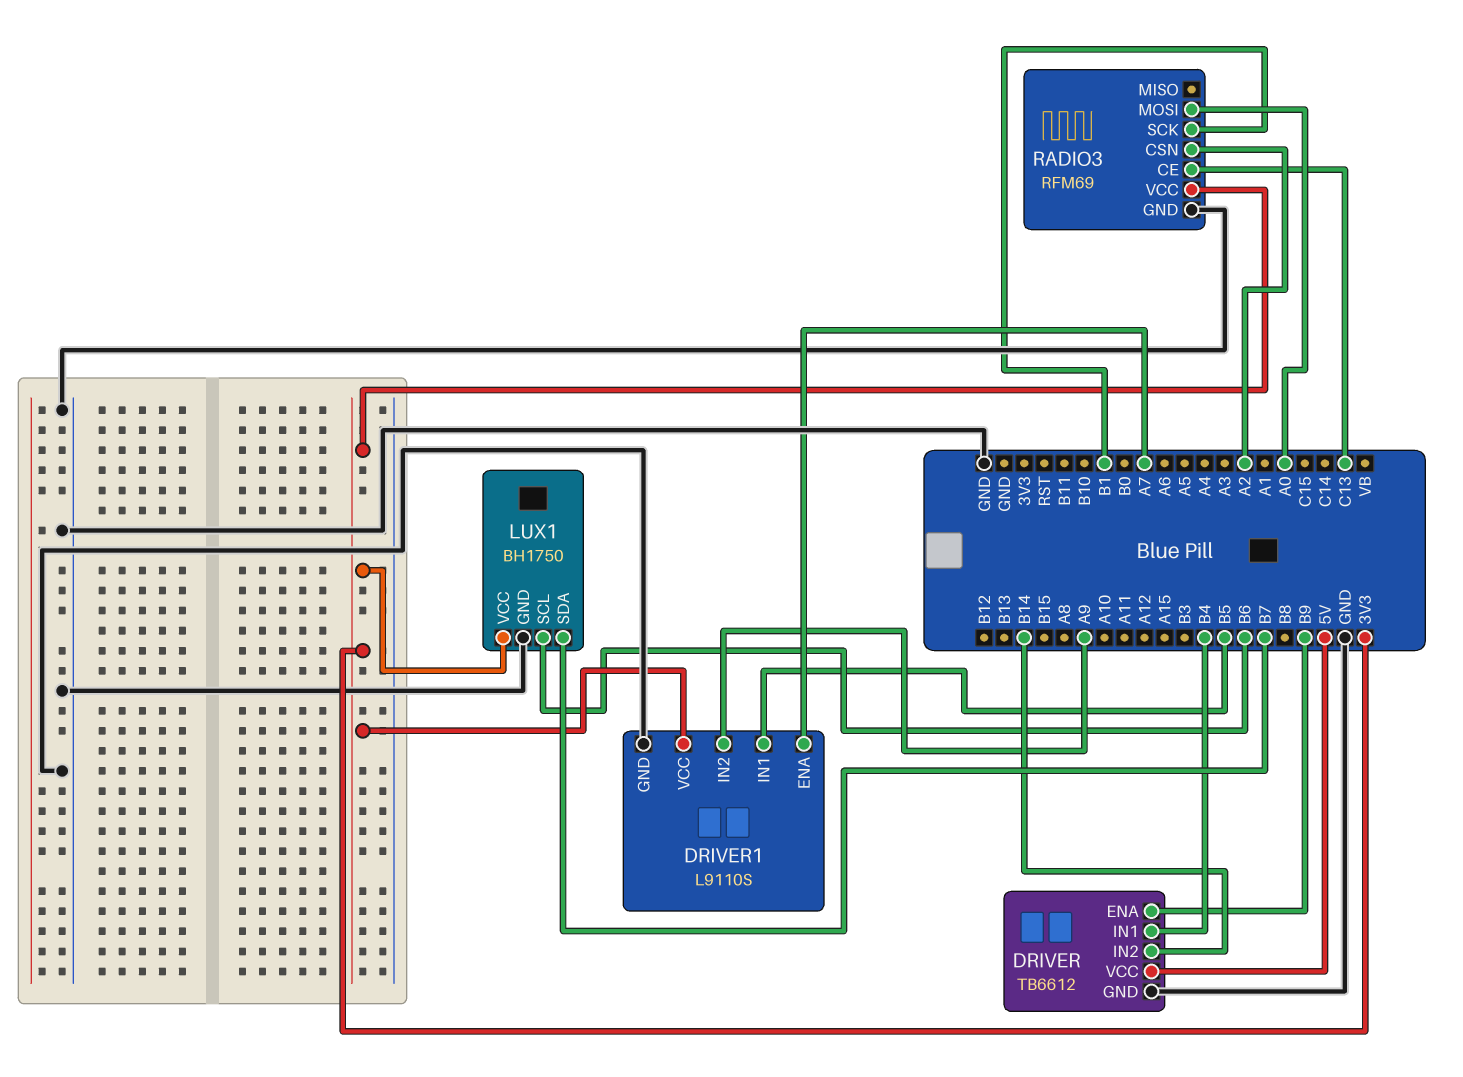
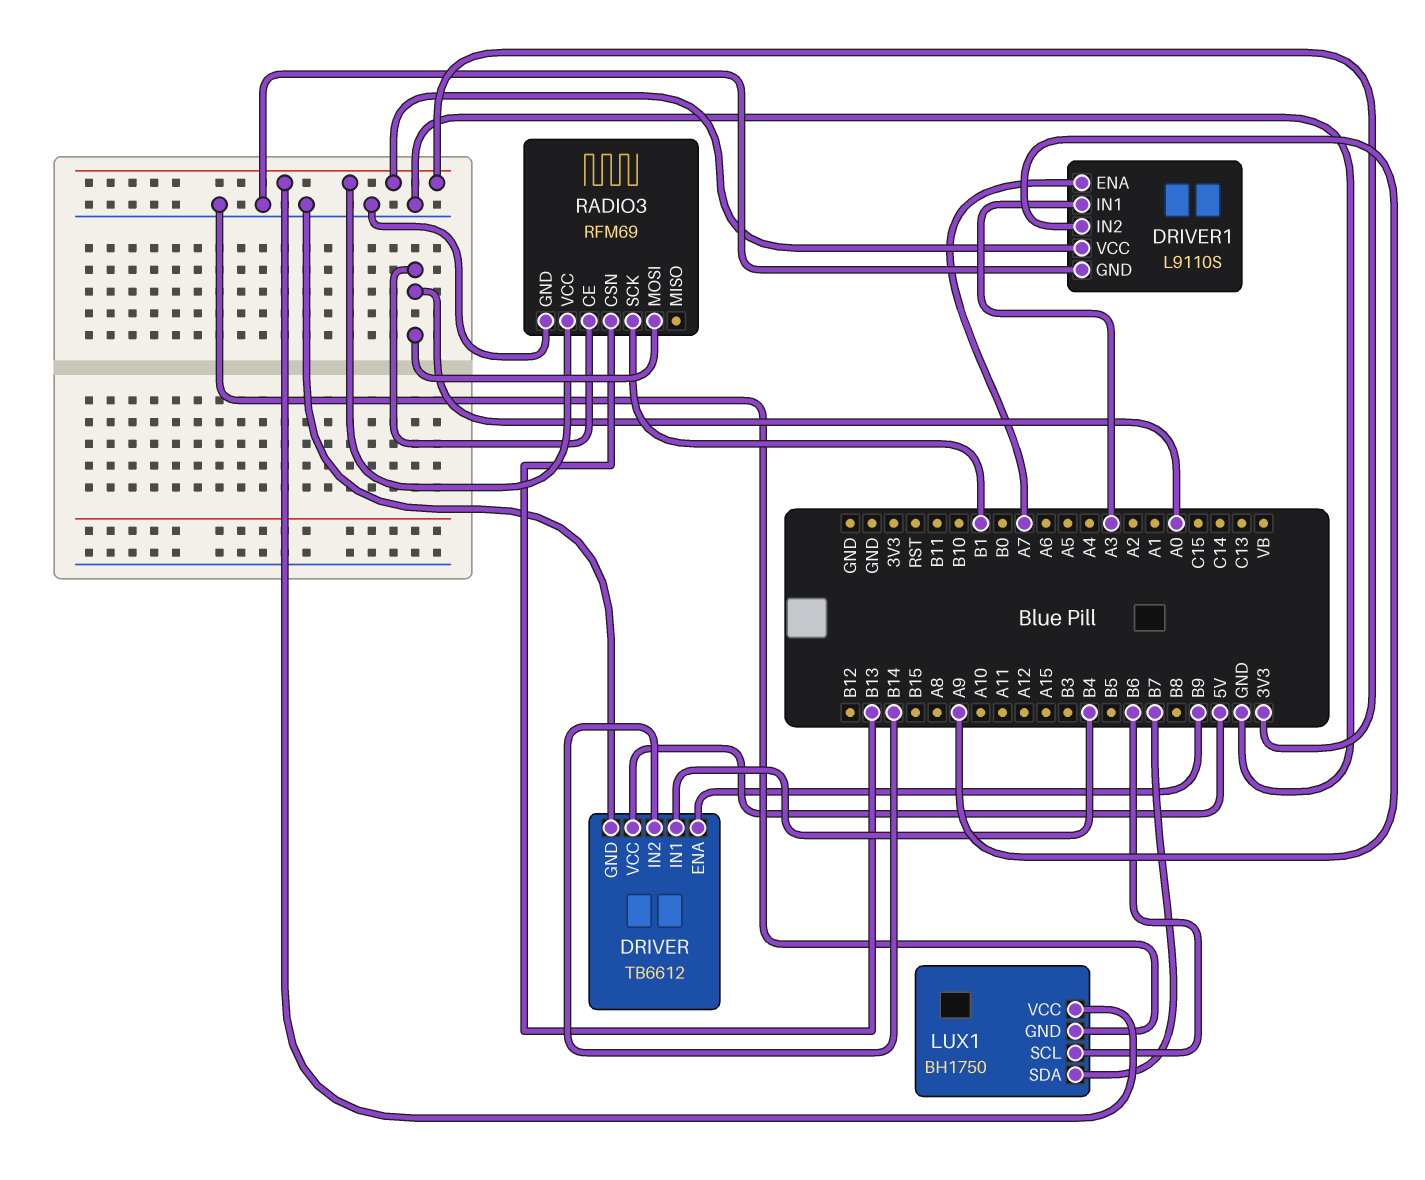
DRIVER1 pin IN1: B5 -> A3
RADIO3 pin CE: C13 -> A0
RADIO3 pin CSN: A2 -> B13

